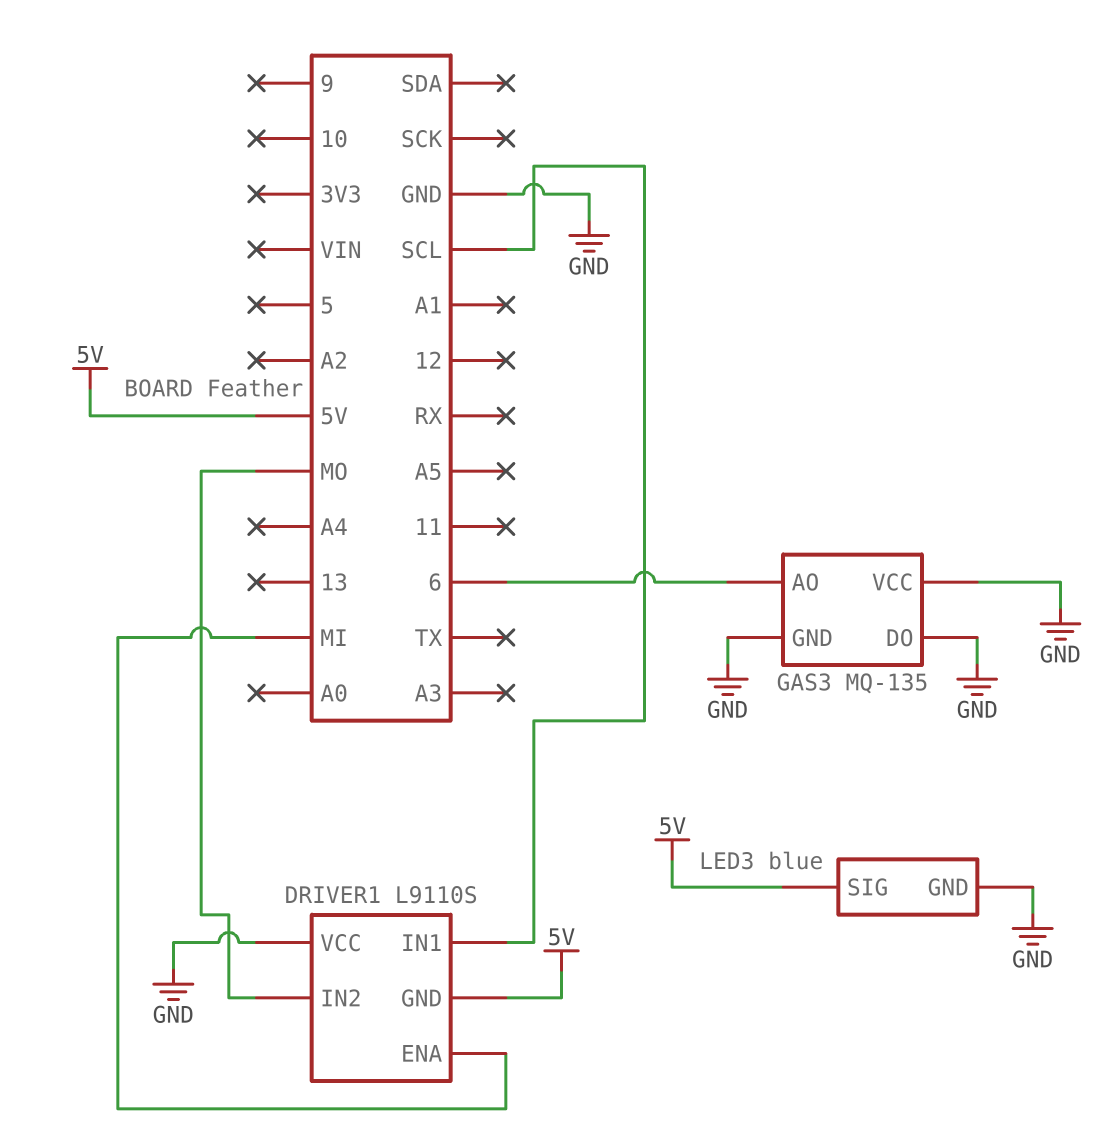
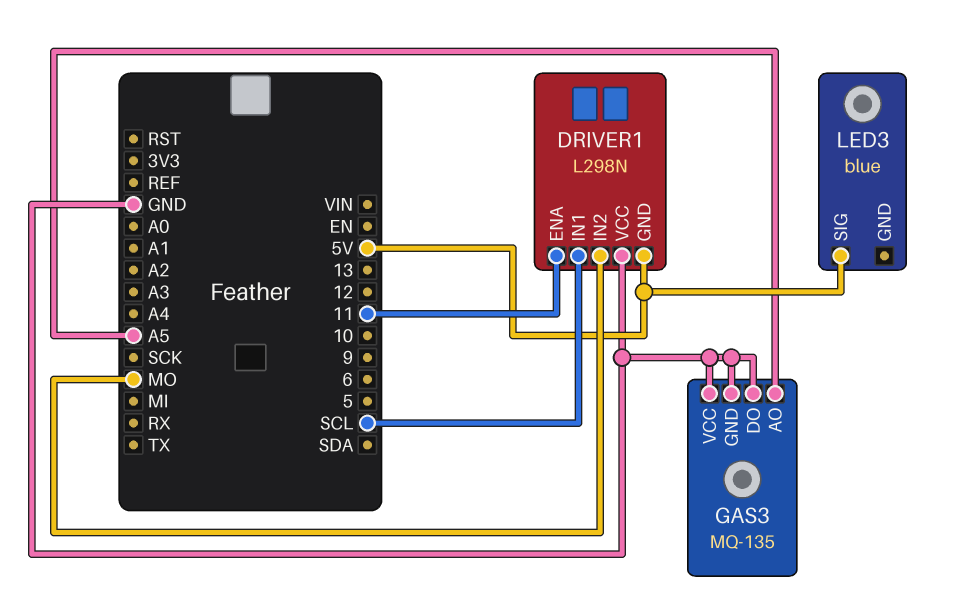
DRIVER1: L9110S -> L298N
DRIVER1 pin ENA: MI -> 11
GAS3 pin AO: 6 -> A5
LED3 pin GND: GND -> none

